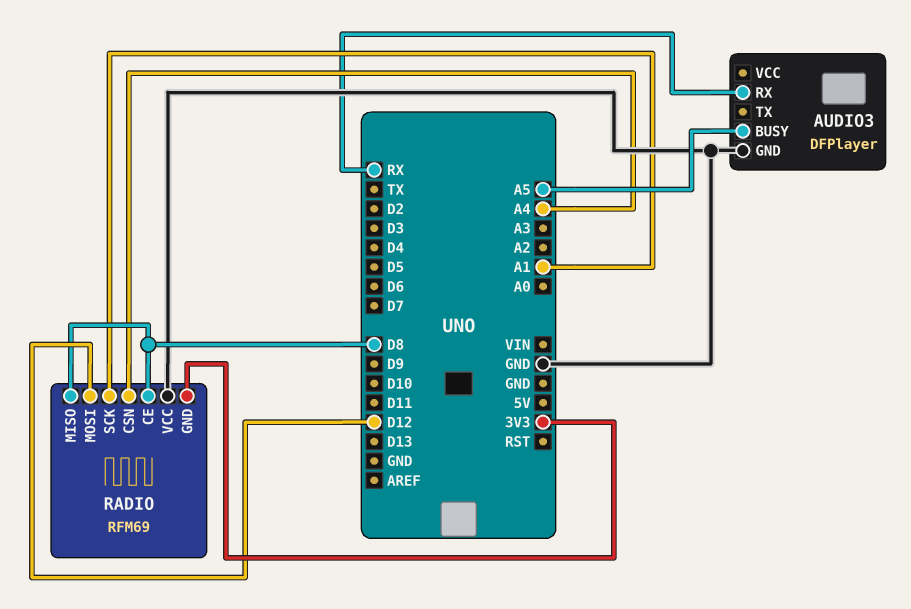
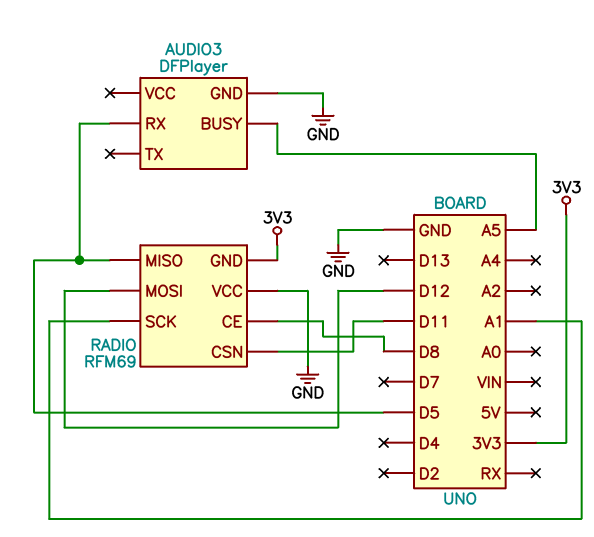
AUDIO3 pin RX: RX -> D5
RADIO pin CSN: A4 -> D11
RADIO pin MISO: D8 -> D5

